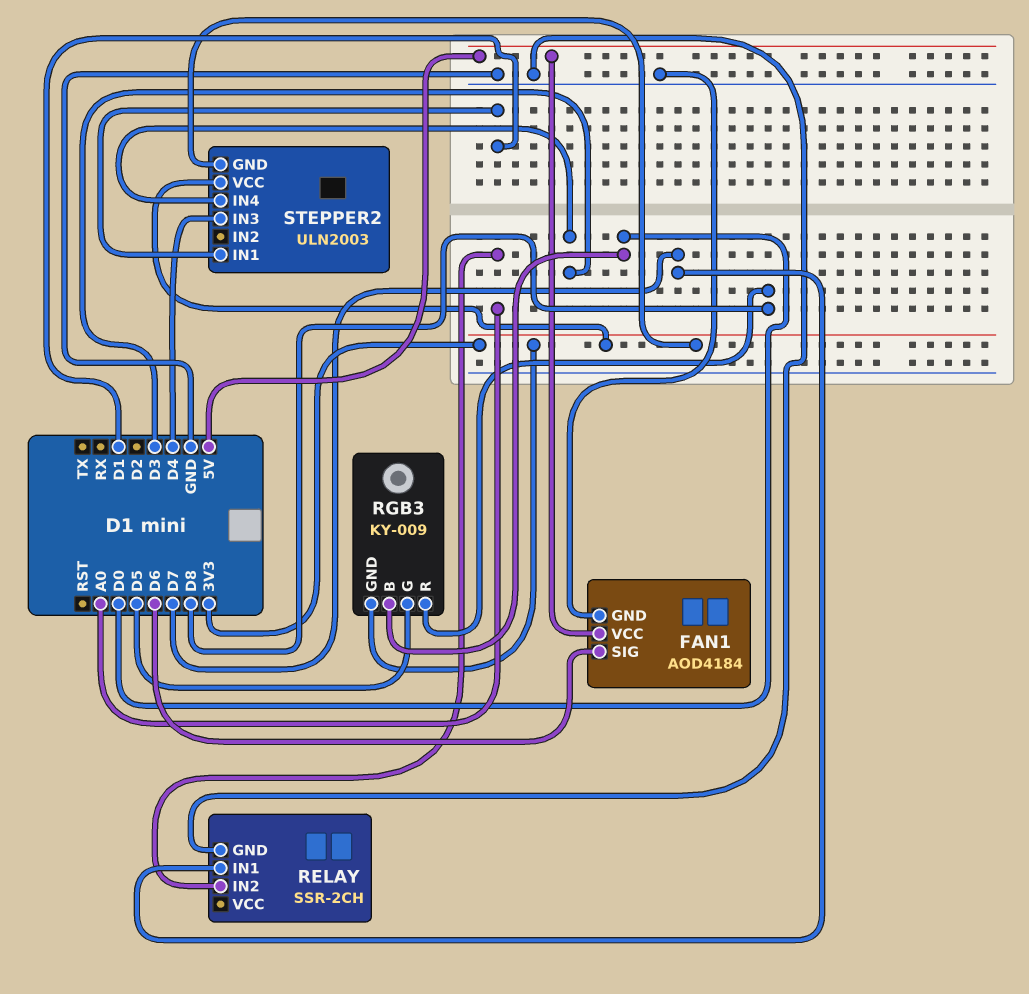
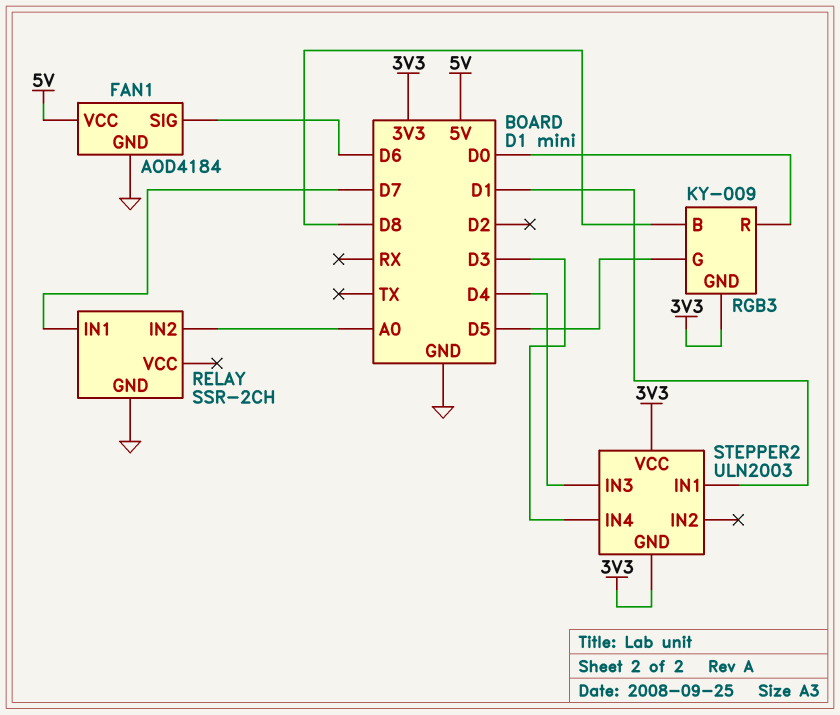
RGB3 pin B: D0 -> D8
RGB3 pin R: D8 -> D0

